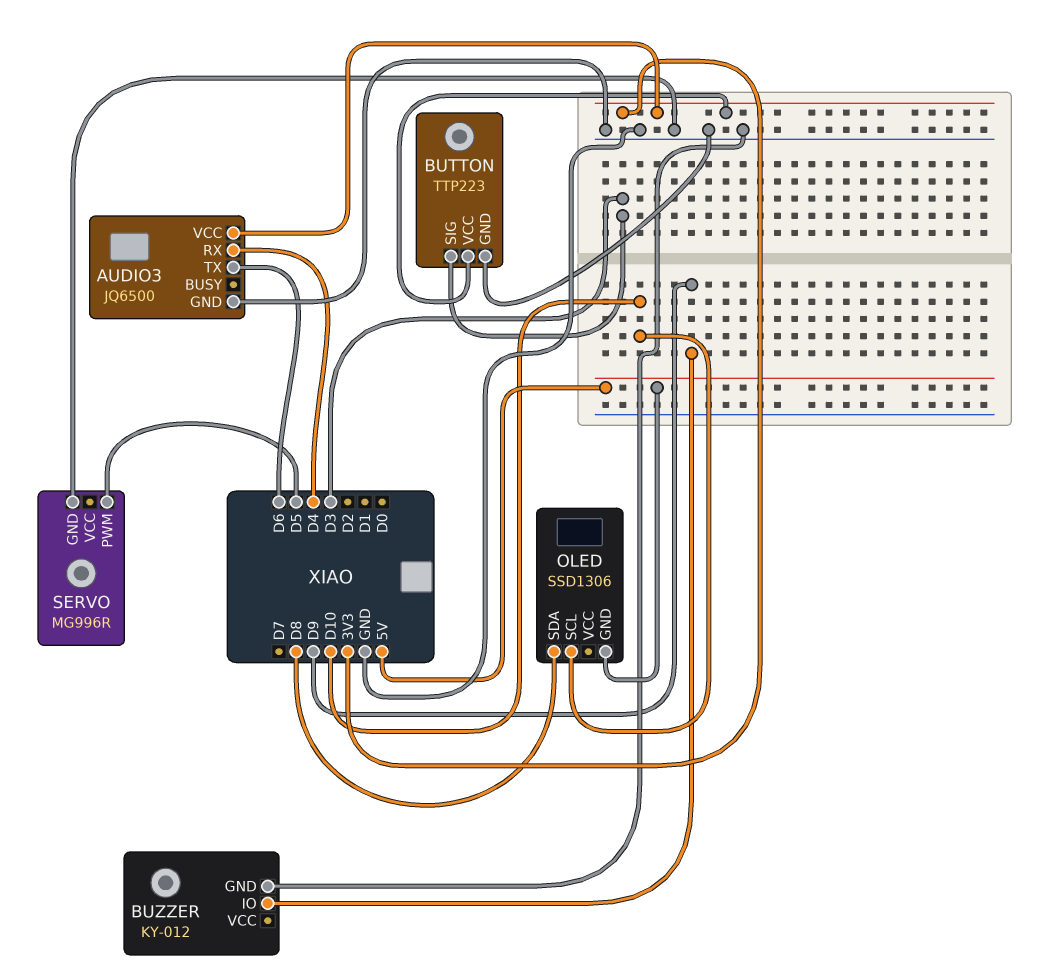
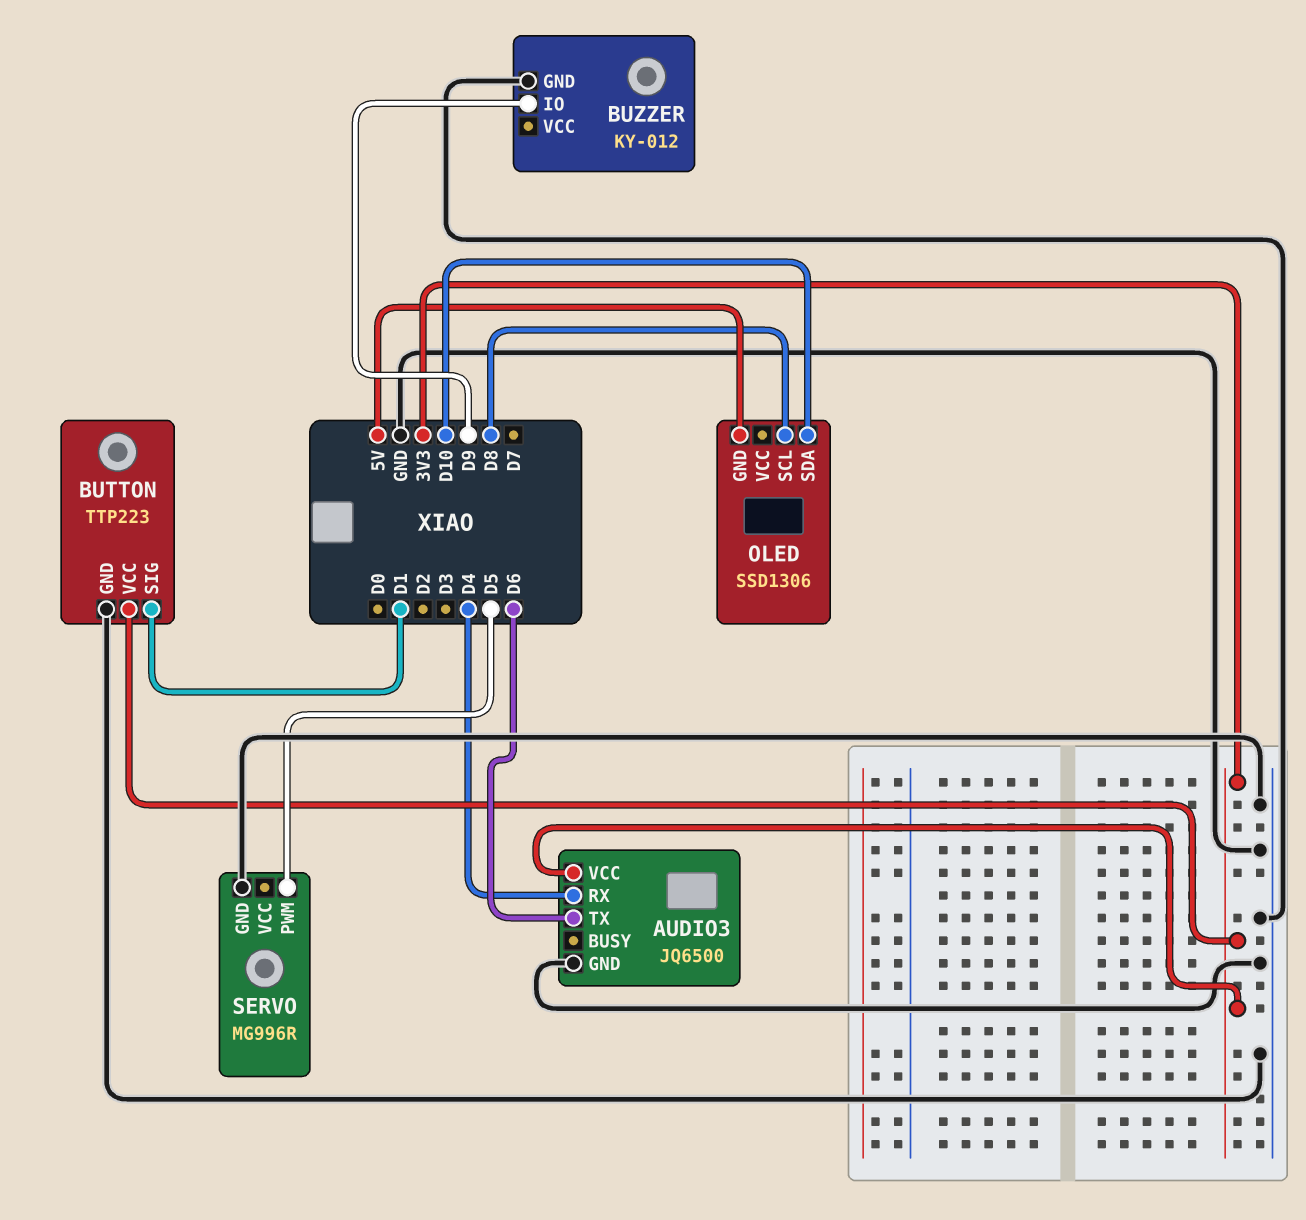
BUTTON pin SIG: D3 -> D1
OLED pin SCL: D10 -> D8
OLED pin SDA: D8 -> D10

